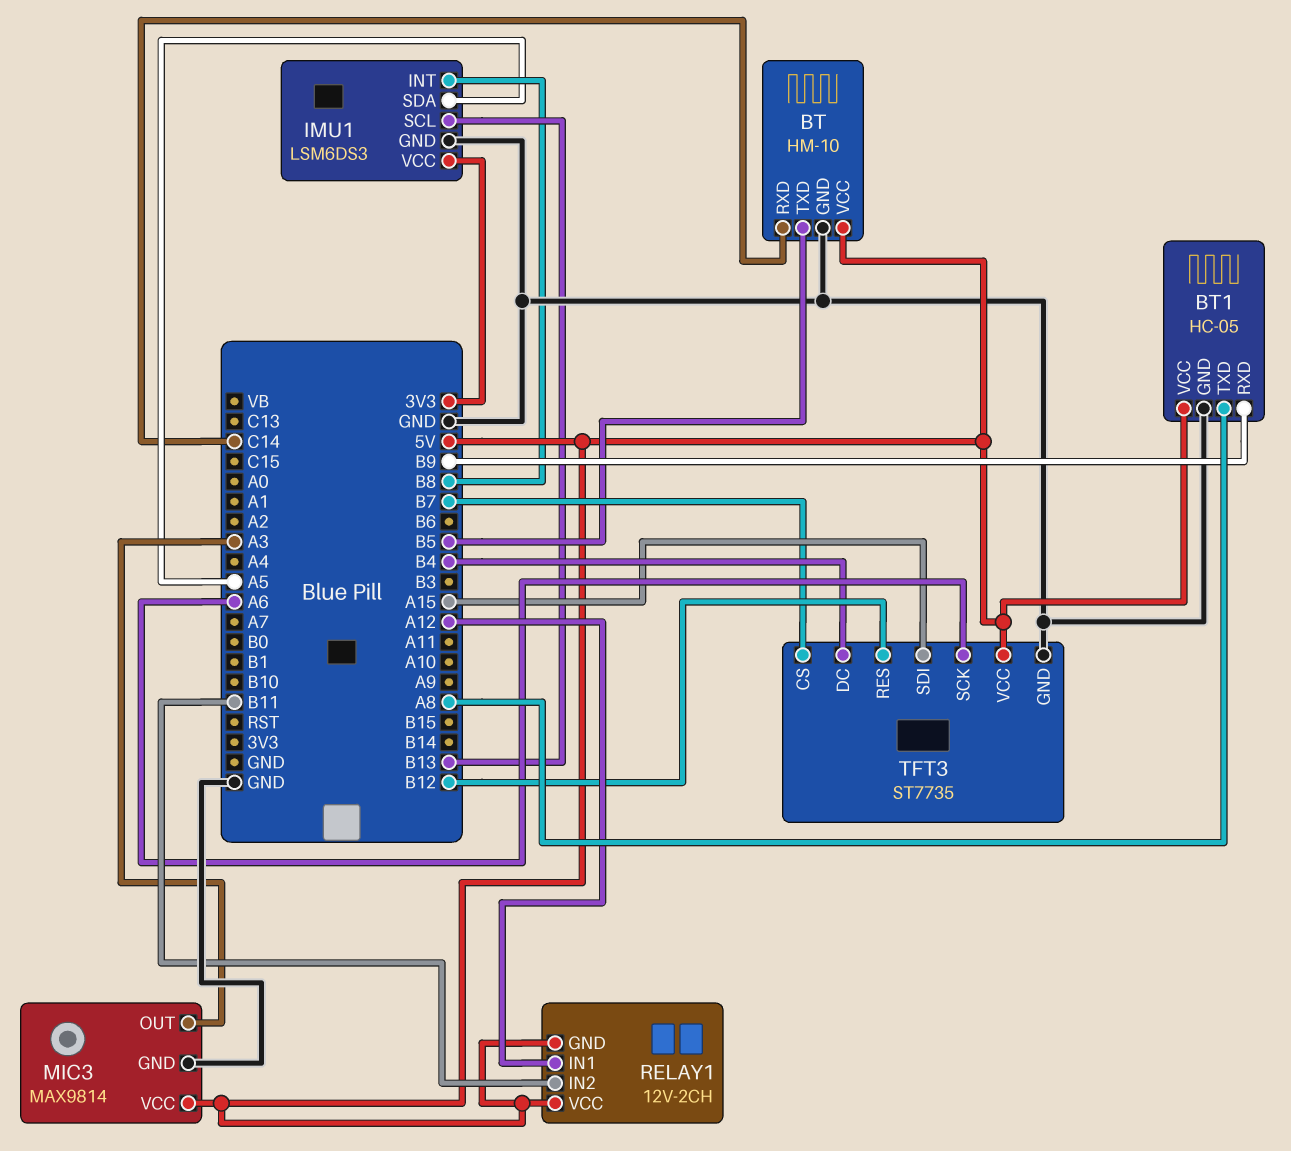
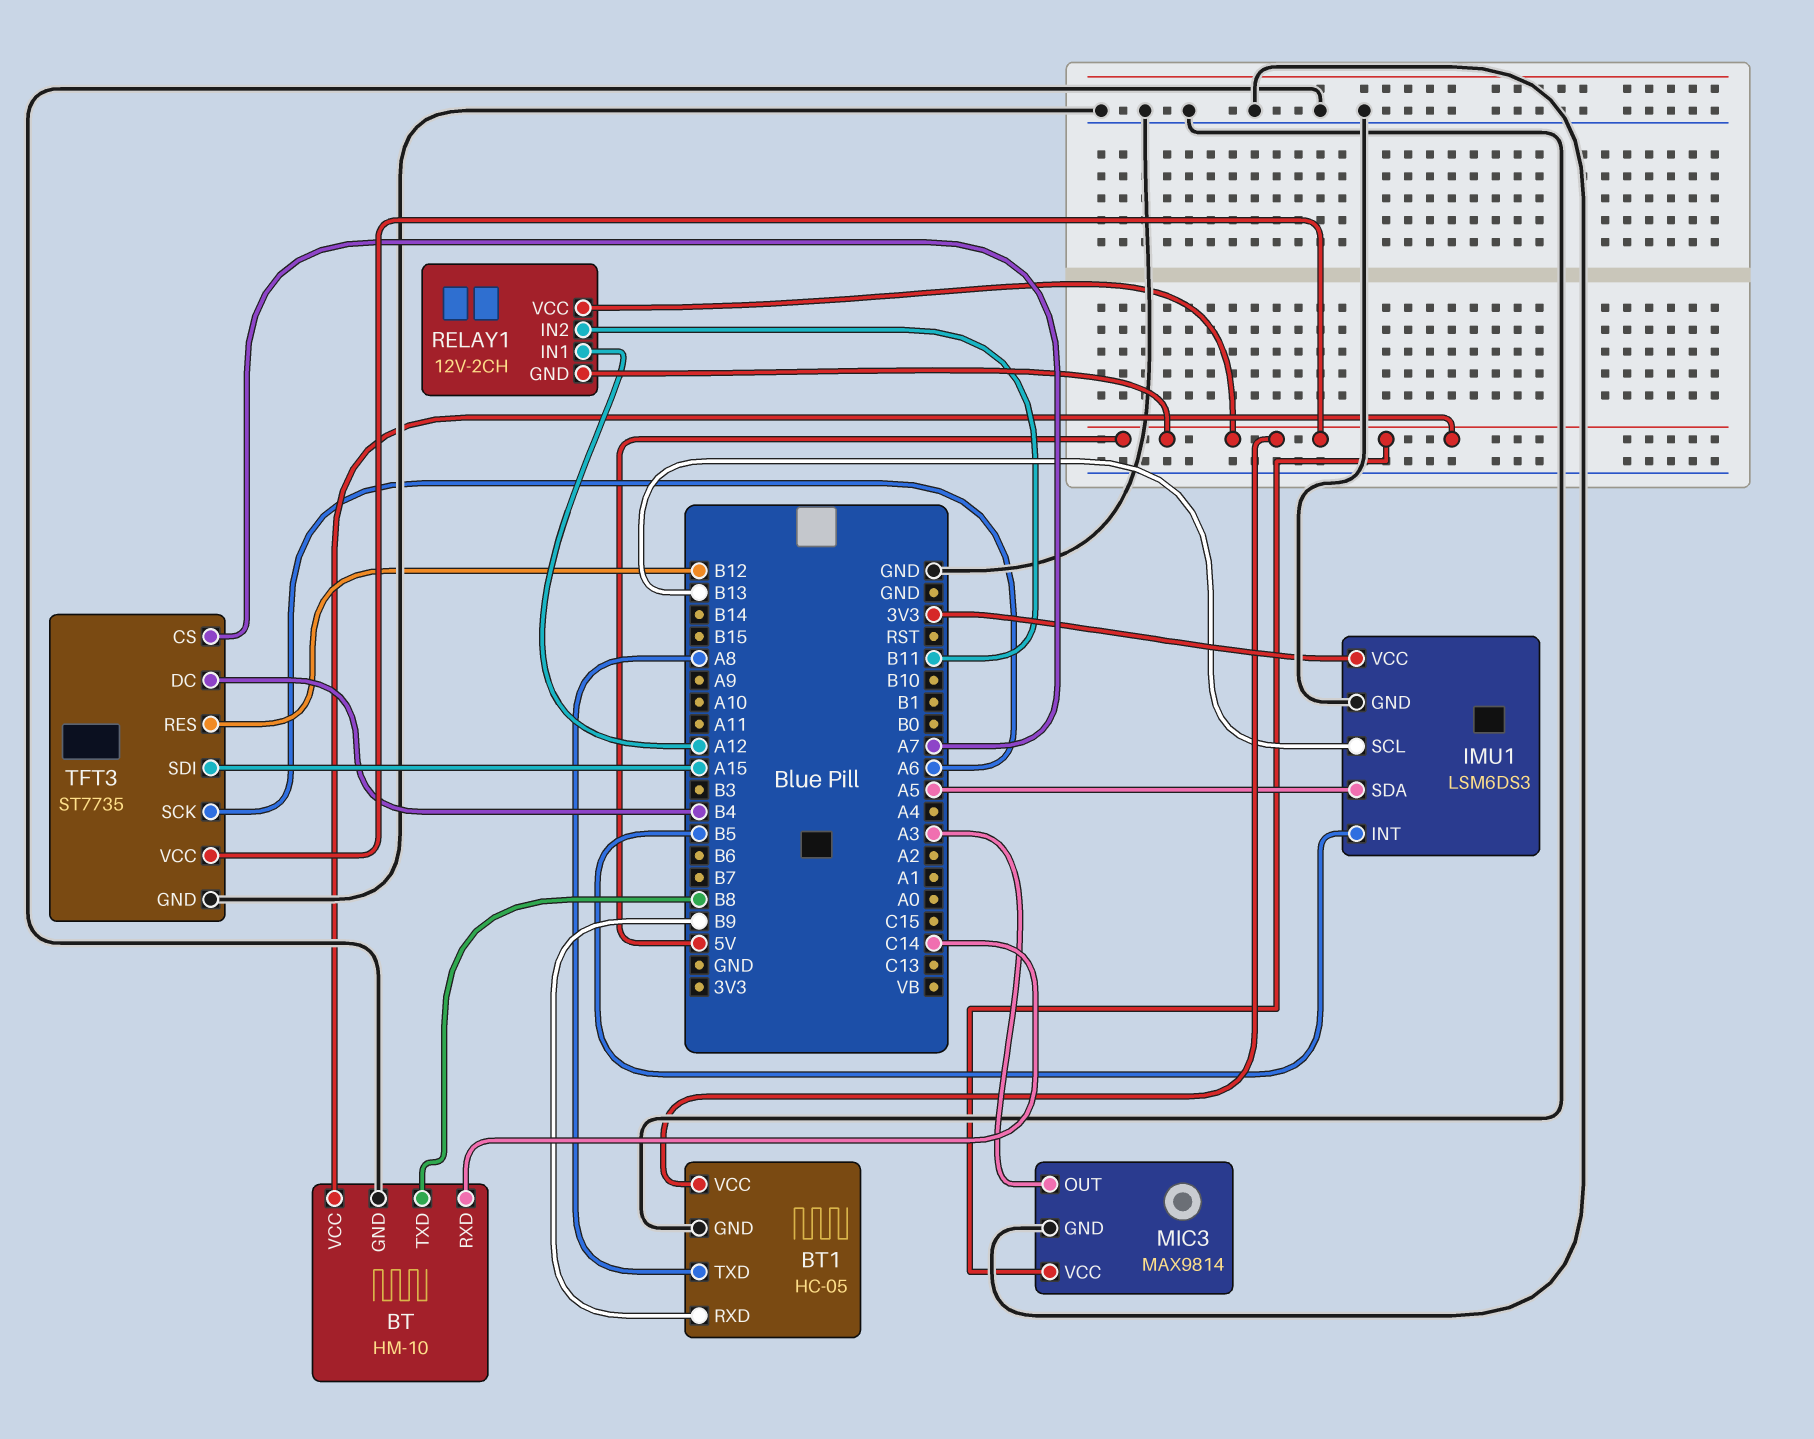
BT pin TXD: B5 -> B8
IMU1 pin INT: B8 -> B5
TFT3 pin CS: B7 -> A7

